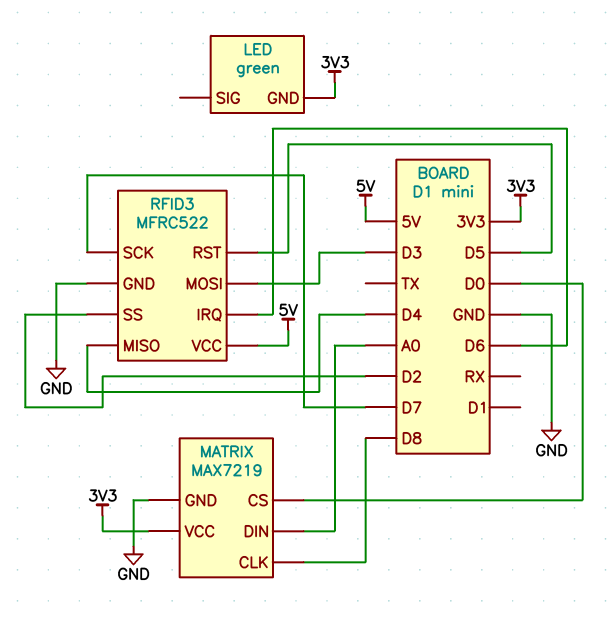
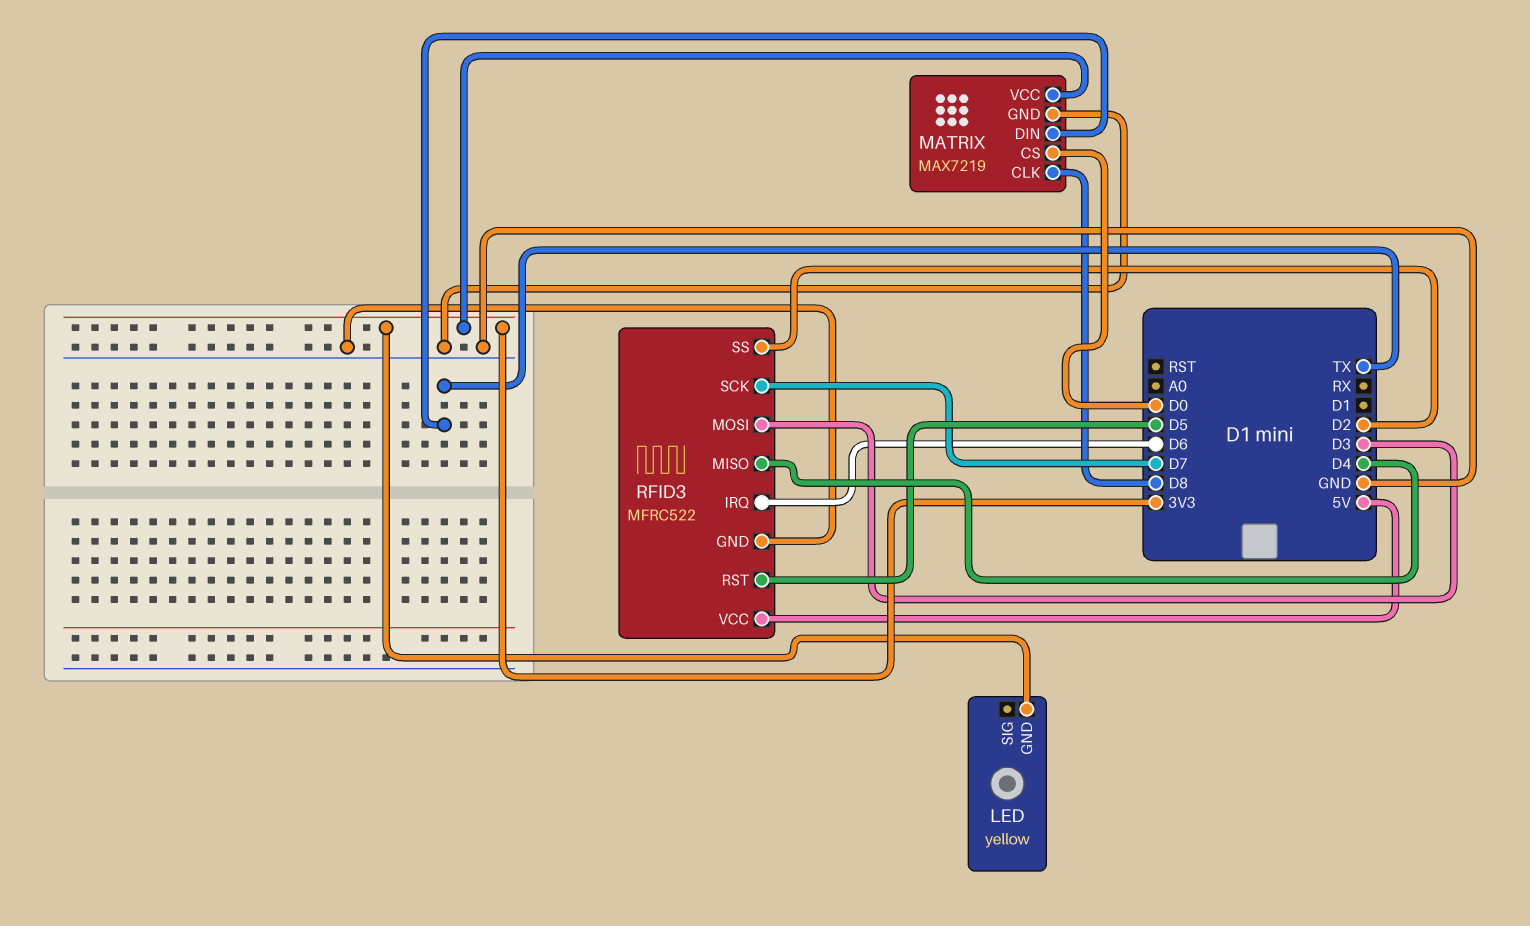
LED: green -> yellow
MATRIX pin DIN: A0 -> TX

